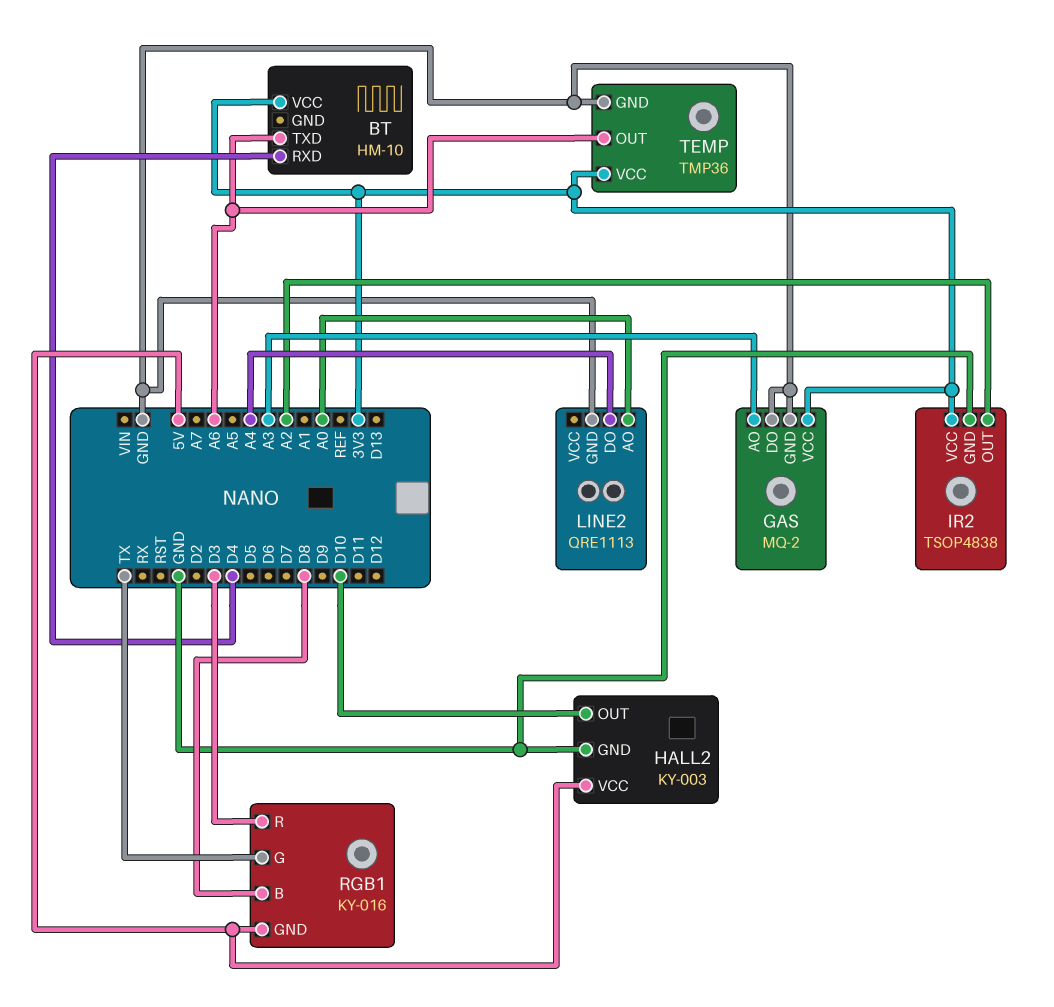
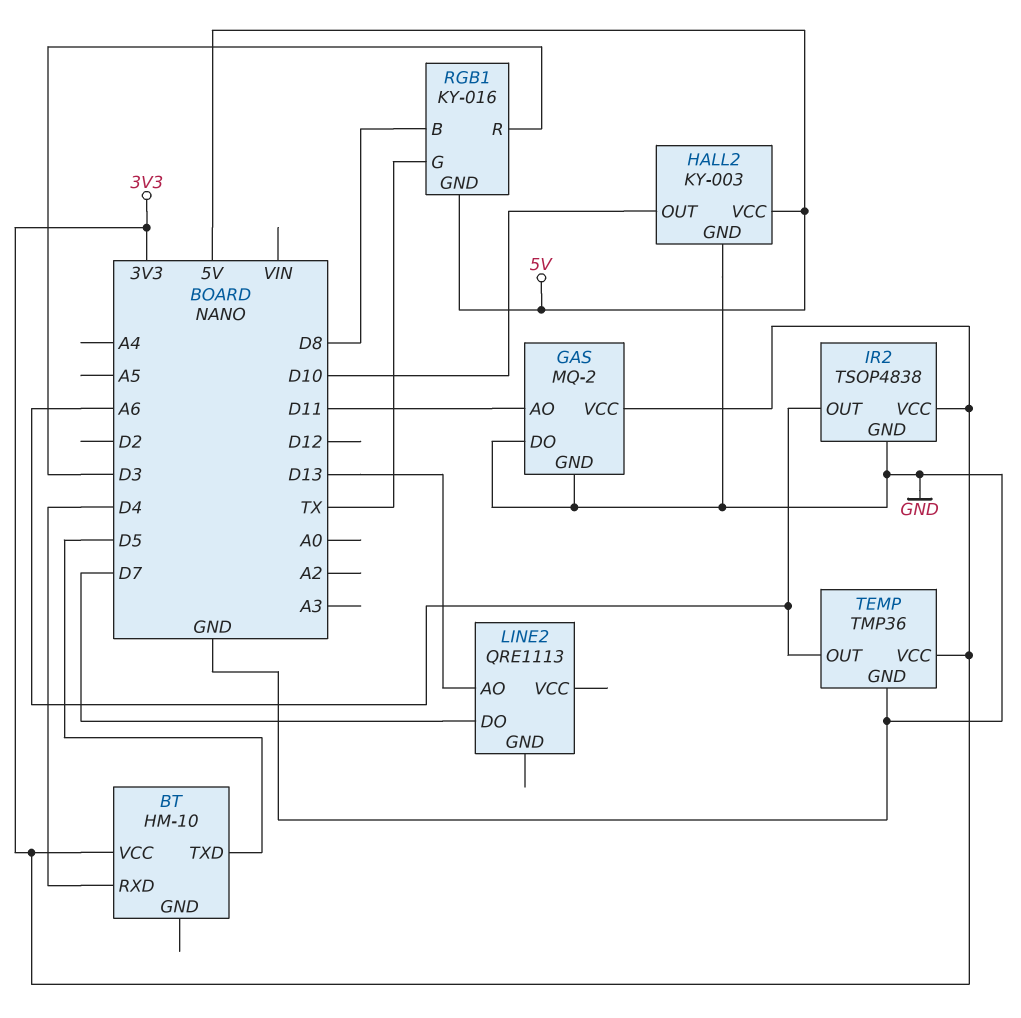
BT pin TXD: A6 -> D5
GAS pin AO: A3 -> D11
IR2 pin OUT: A2 -> A6
LINE2 pin AO: A0 -> D13
LINE2 pin DO: A4 -> D7
LINE2 pin GND: GND -> none

